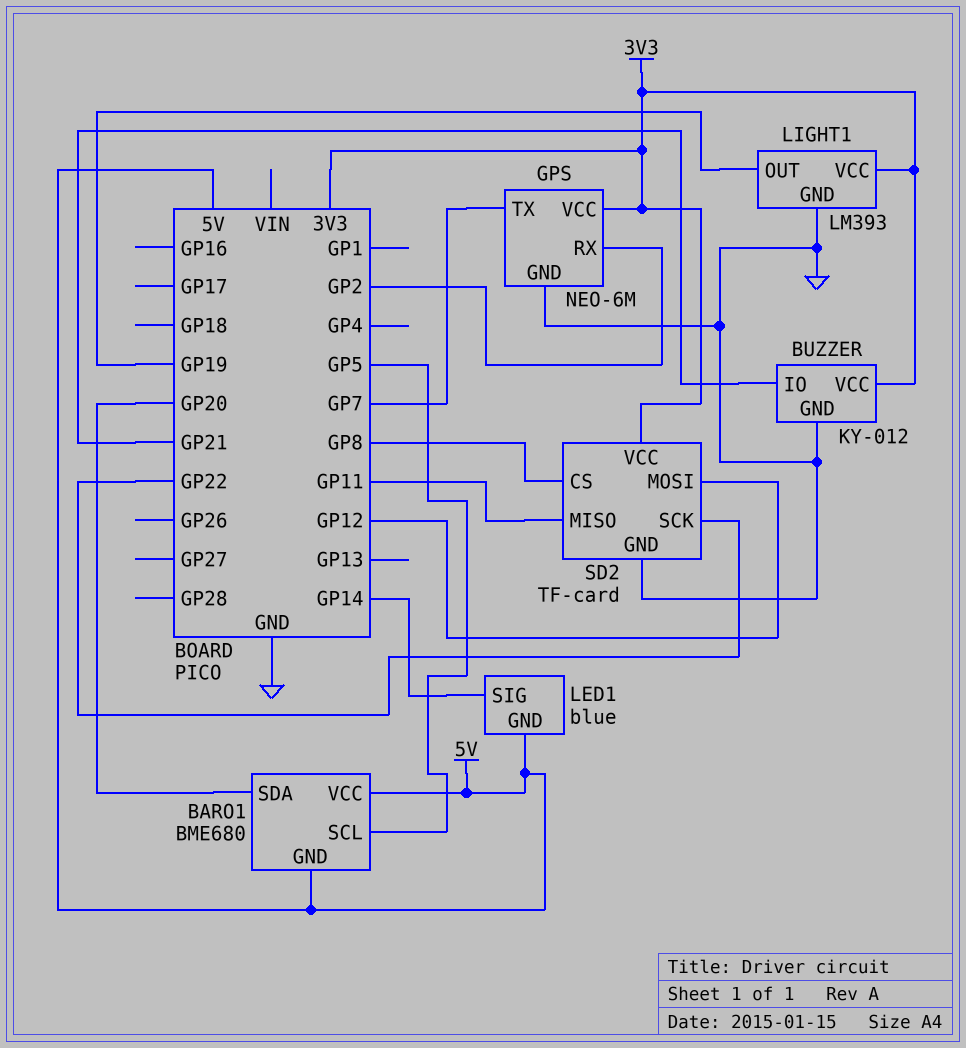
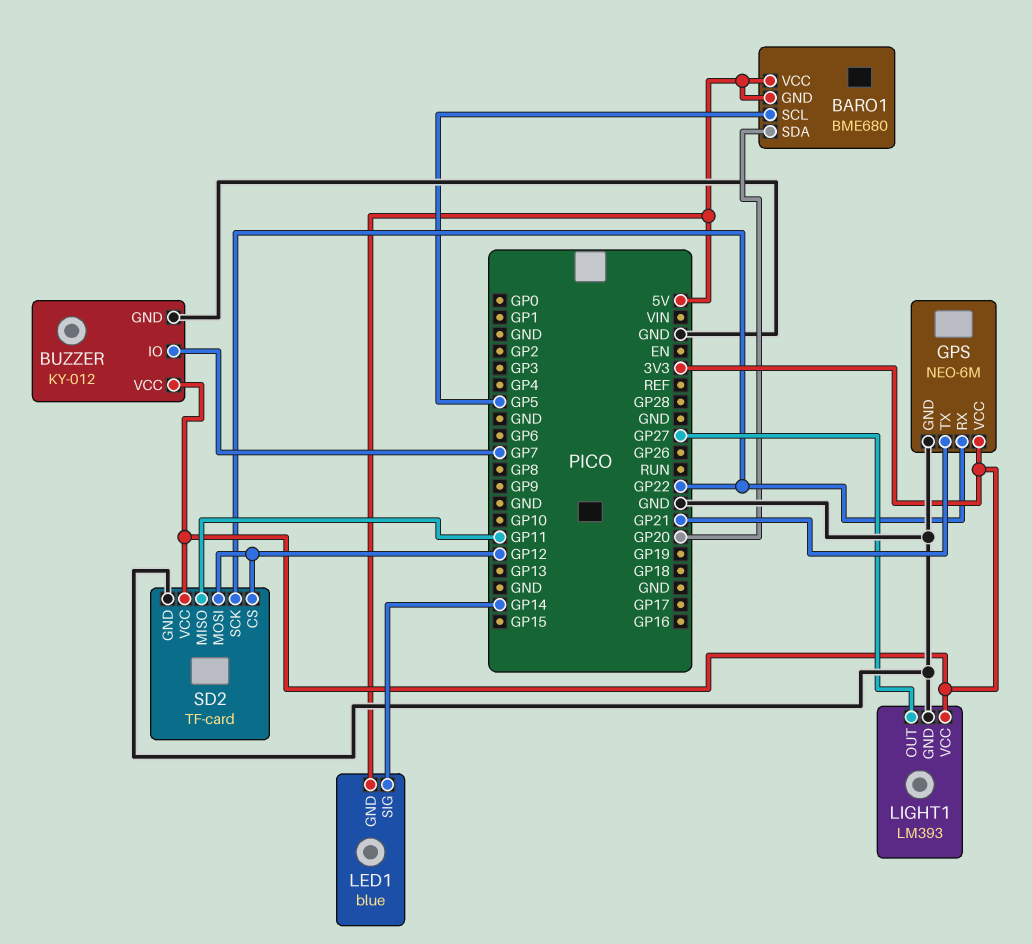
BUZZER pin IO: GP21 -> GP7
GPS pin RX: GP2 -> GP22
GPS pin TX: GP7 -> GP21
LIGHT1 pin OUT: GP19 -> GP27
SD2 pin CS: GP8 -> GP12

